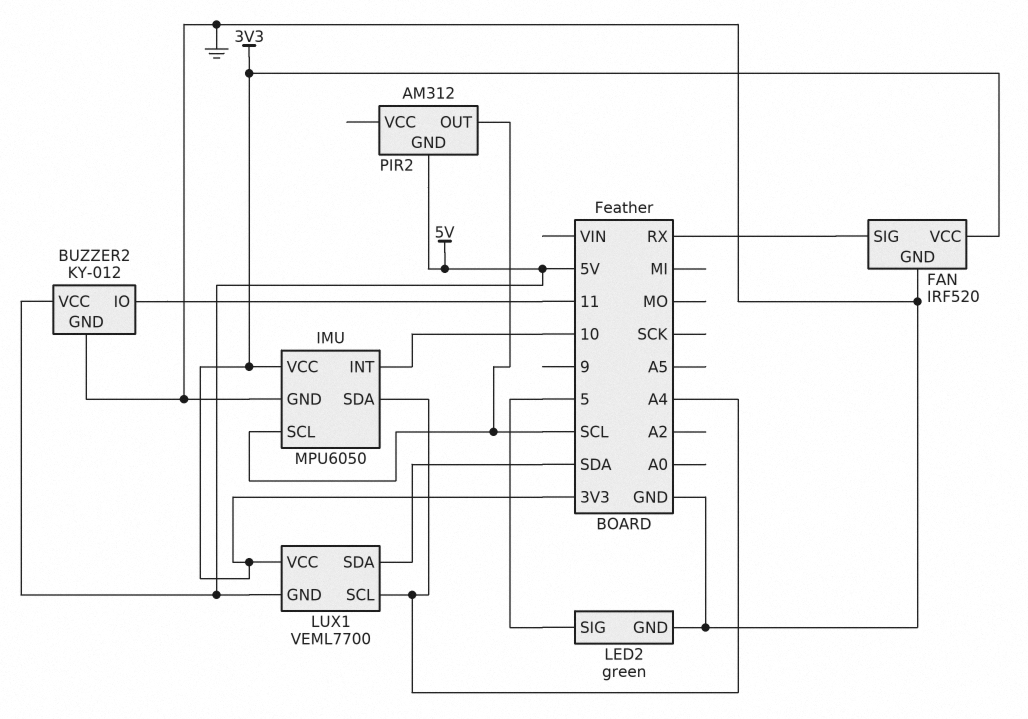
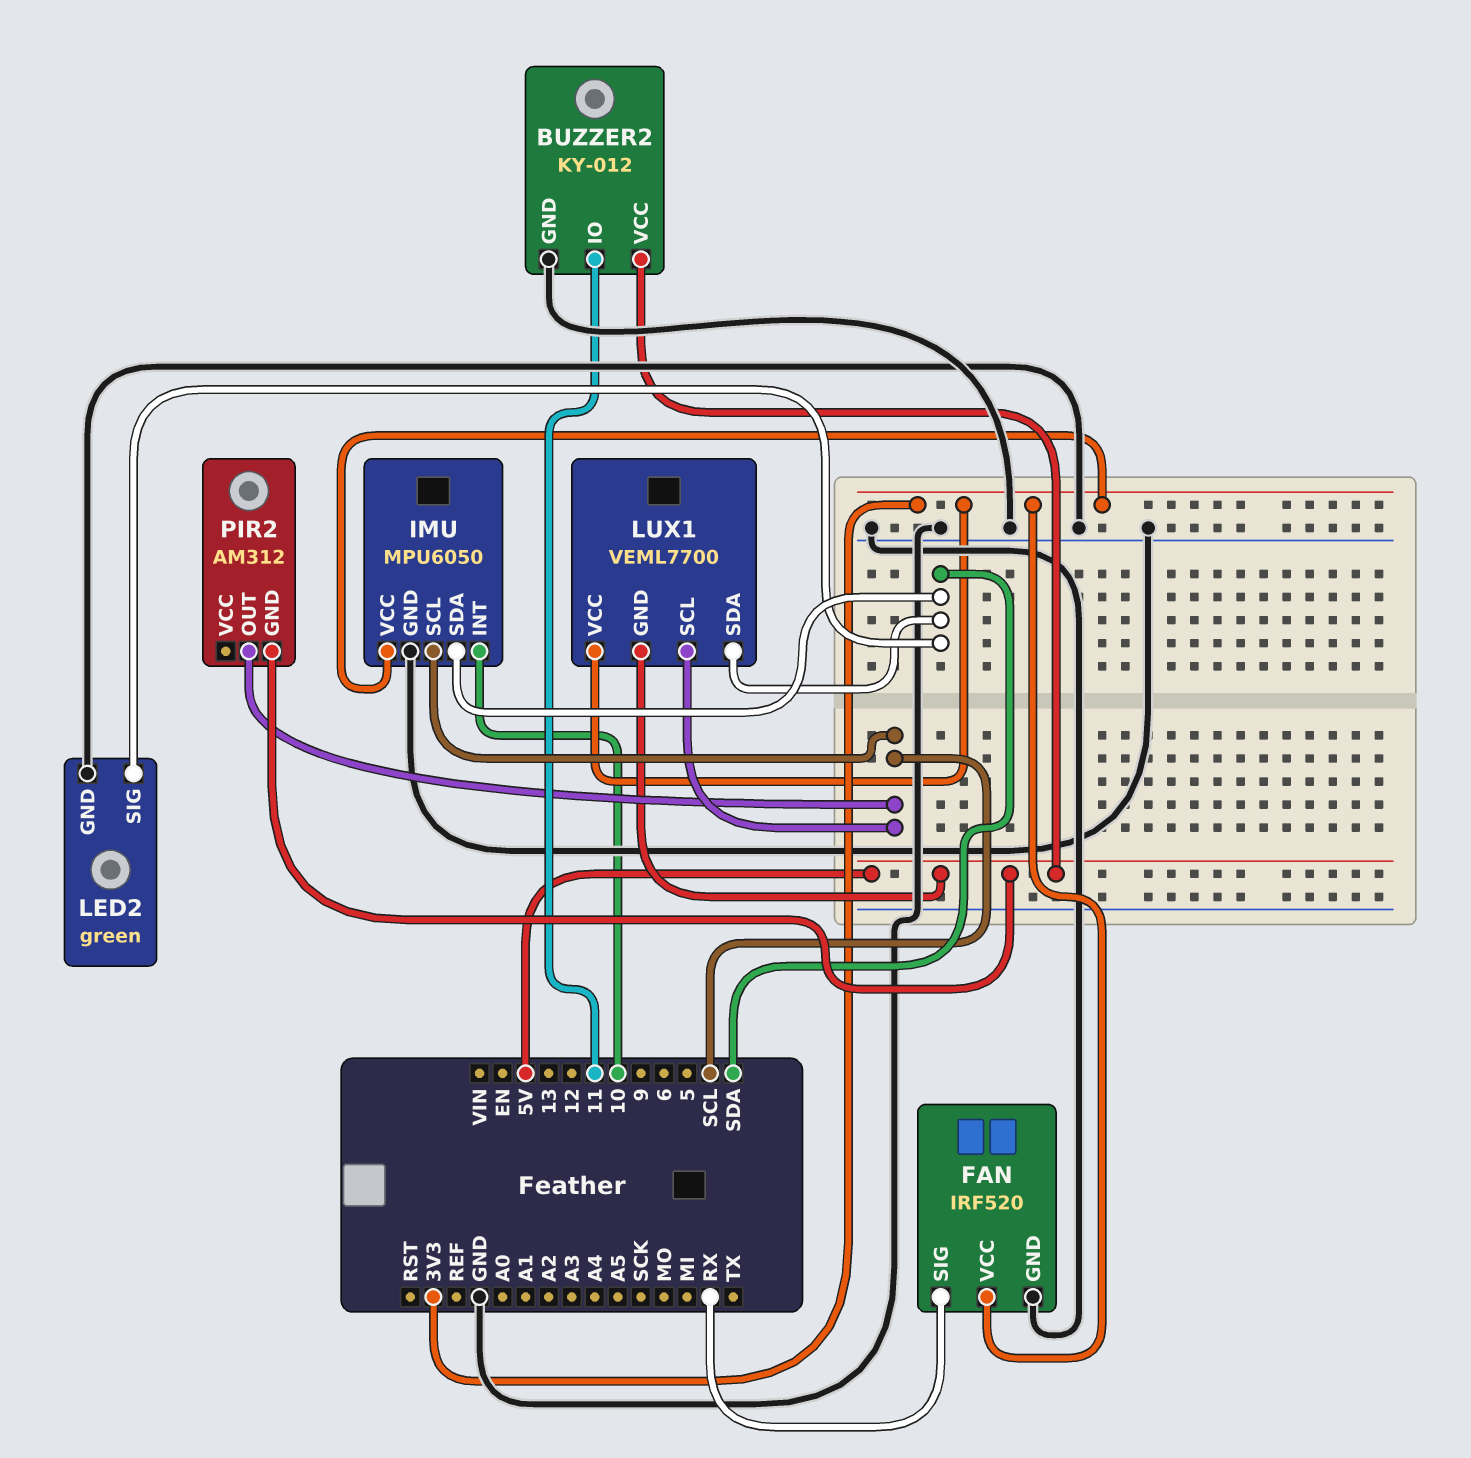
IMU pin SDA: A4 -> SDA
LED2 pin SIG: 5 -> SDA
LUX1 pin SCL: A4 -> SCL

